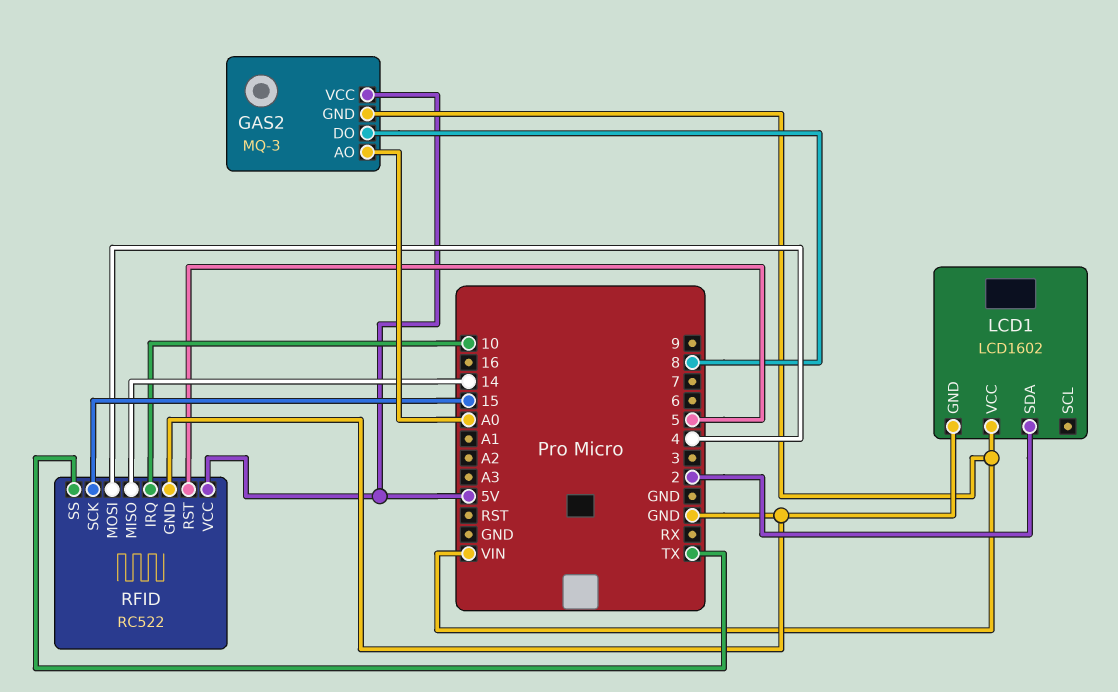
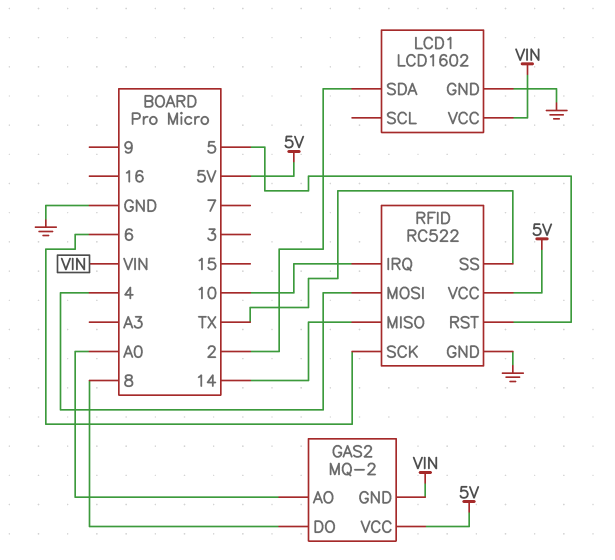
GAS2: MQ-3 -> MQ-2
RFID pin SCK: 15 -> 6

